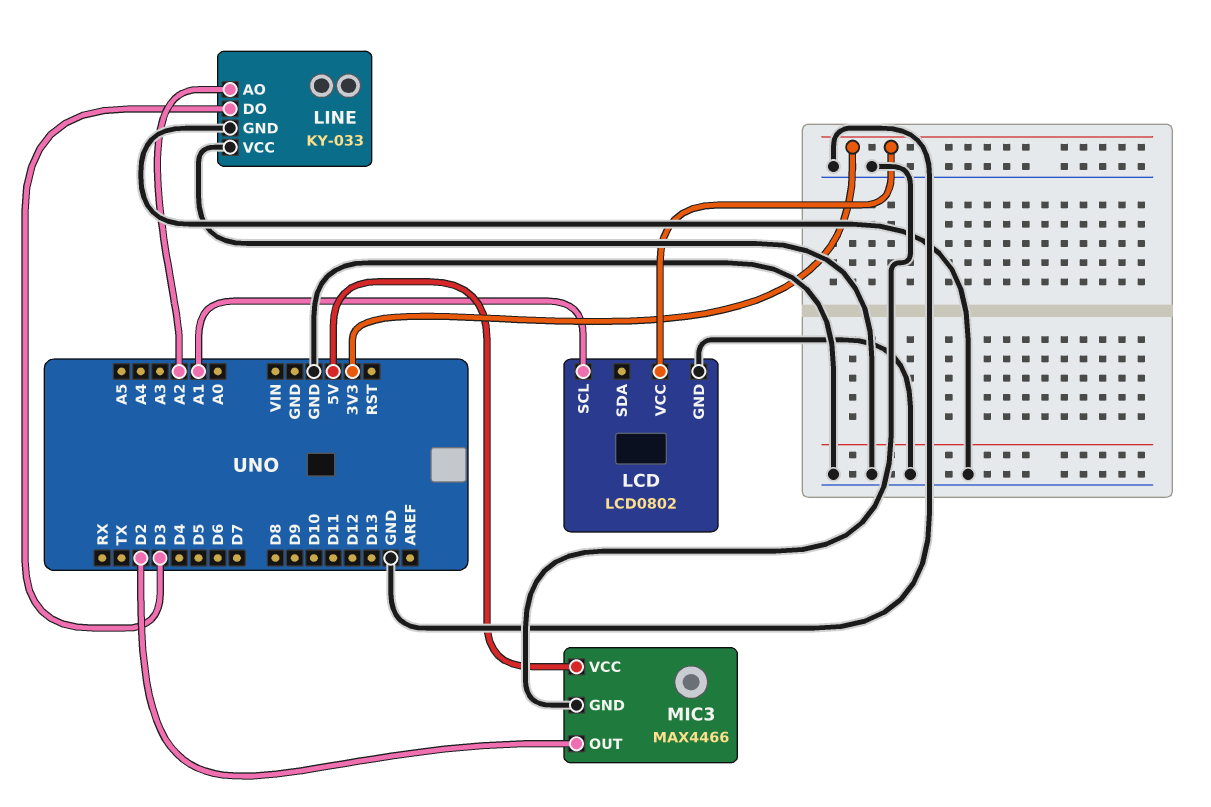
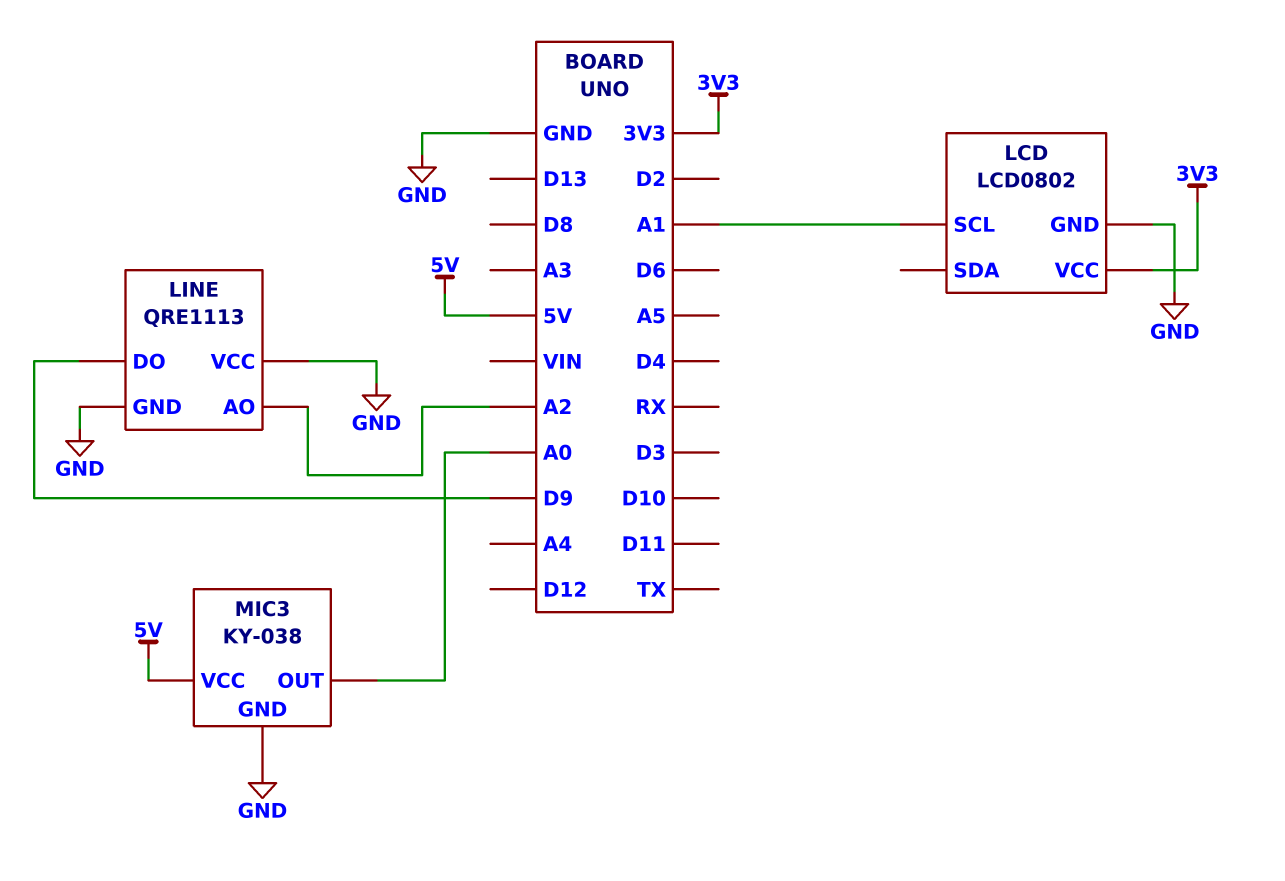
LINE: KY-033 -> QRE1113
LINE pin DO: D3 -> D9
MIC3: MAX4466 -> KY-038
MIC3 pin OUT: D2 -> A0

